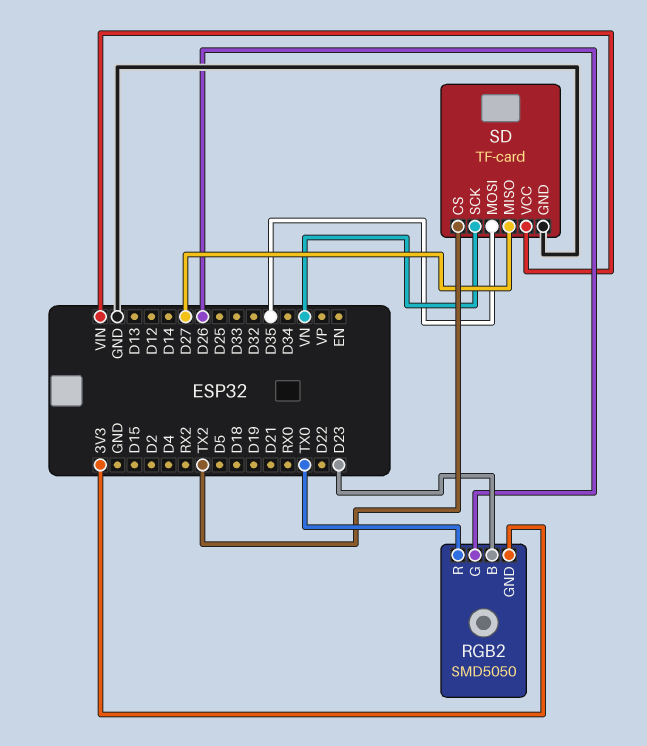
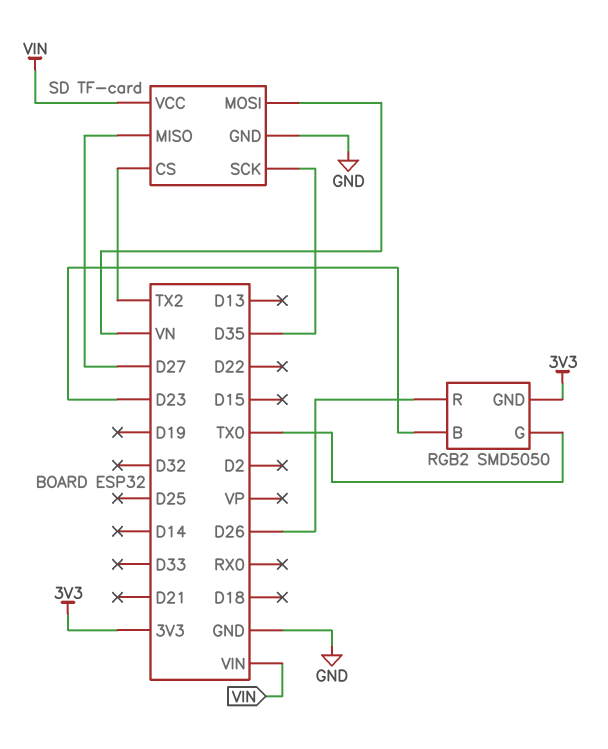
RGB2 pin G: D26 -> TX0
RGB2 pin R: TX0 -> D26
SD pin MOSI: D35 -> VN
SD pin SCK: VN -> D35

